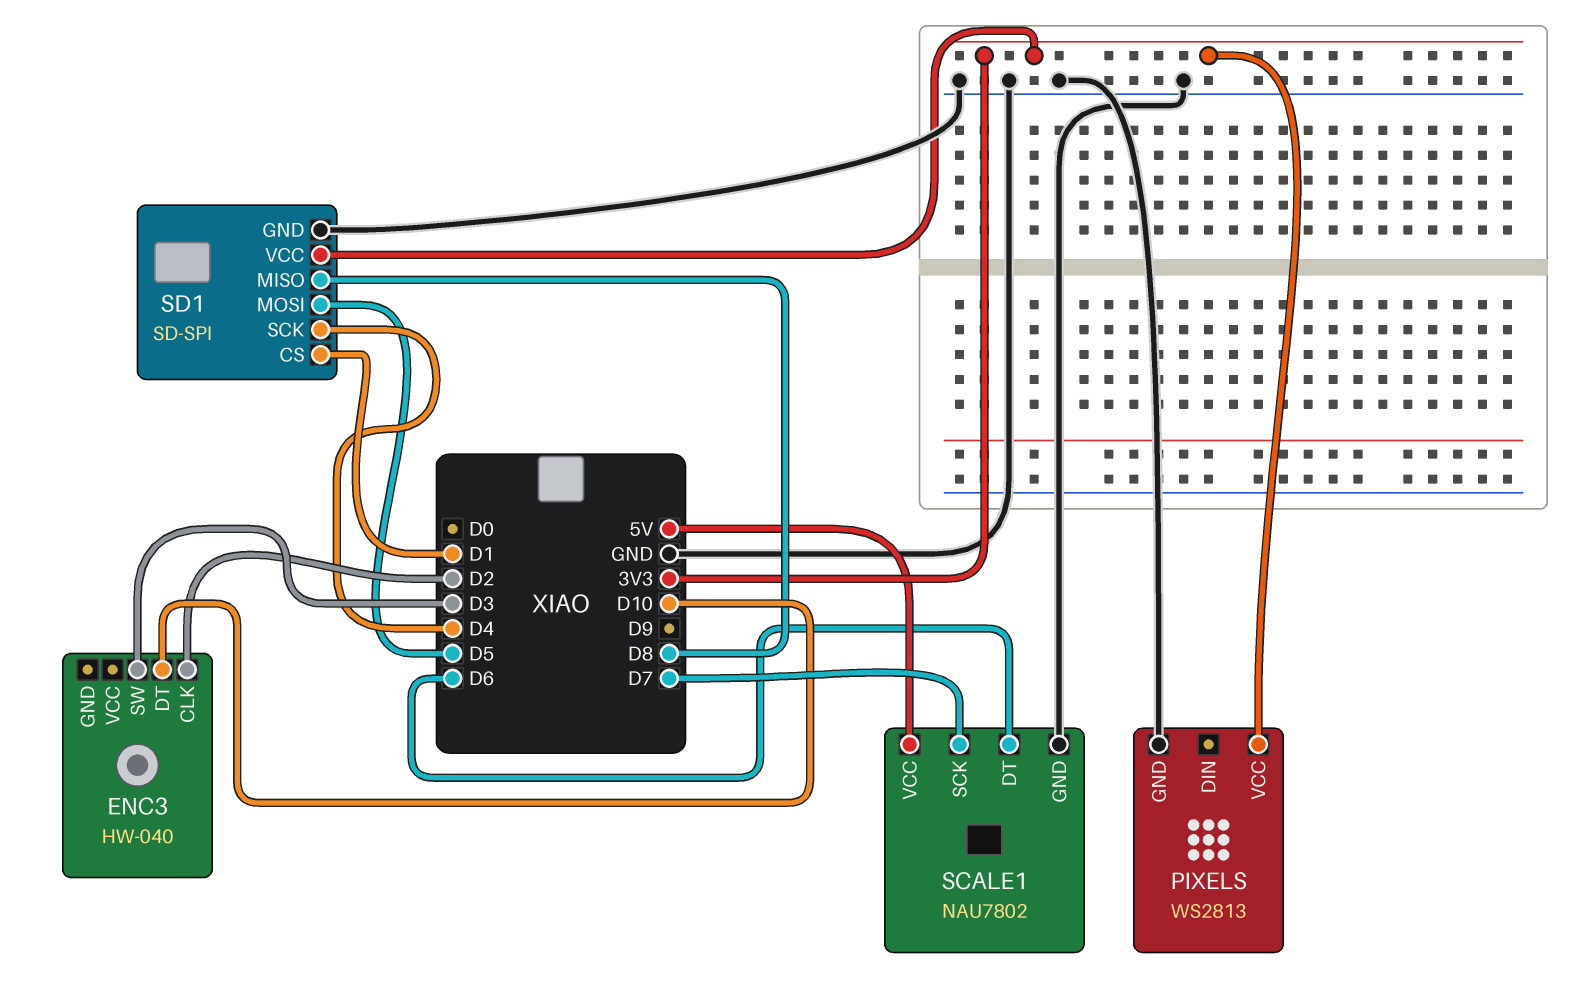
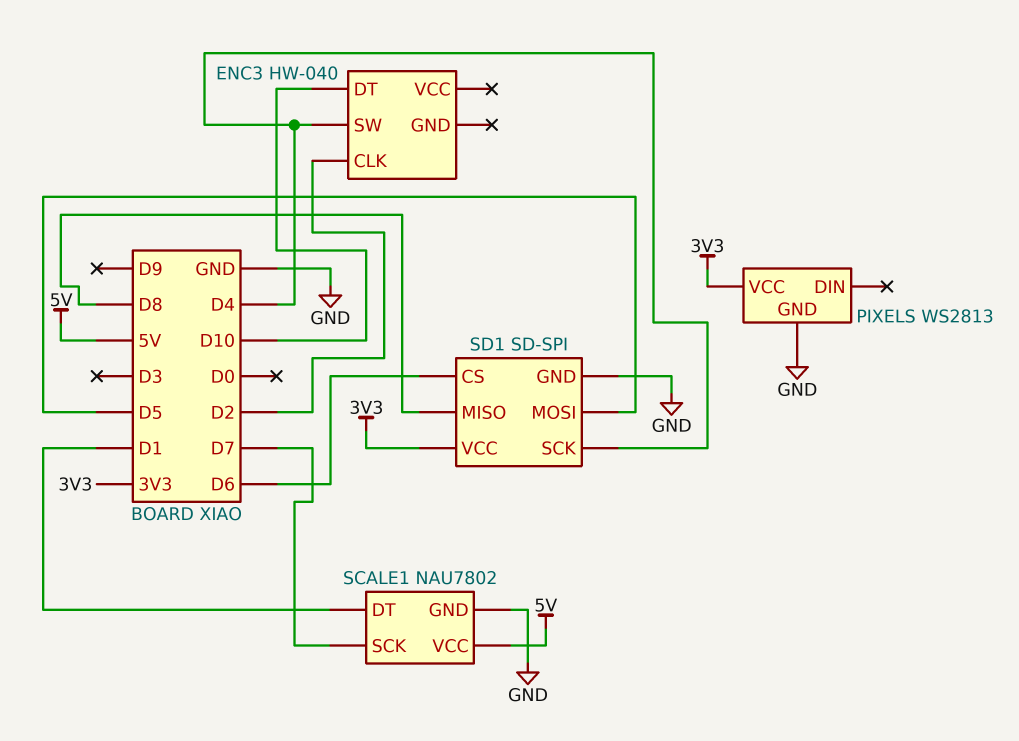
ENC3 pin SW: D3 -> D4
SCALE1 pin DT: D6 -> D1
SD1 pin CS: D1 -> D6

